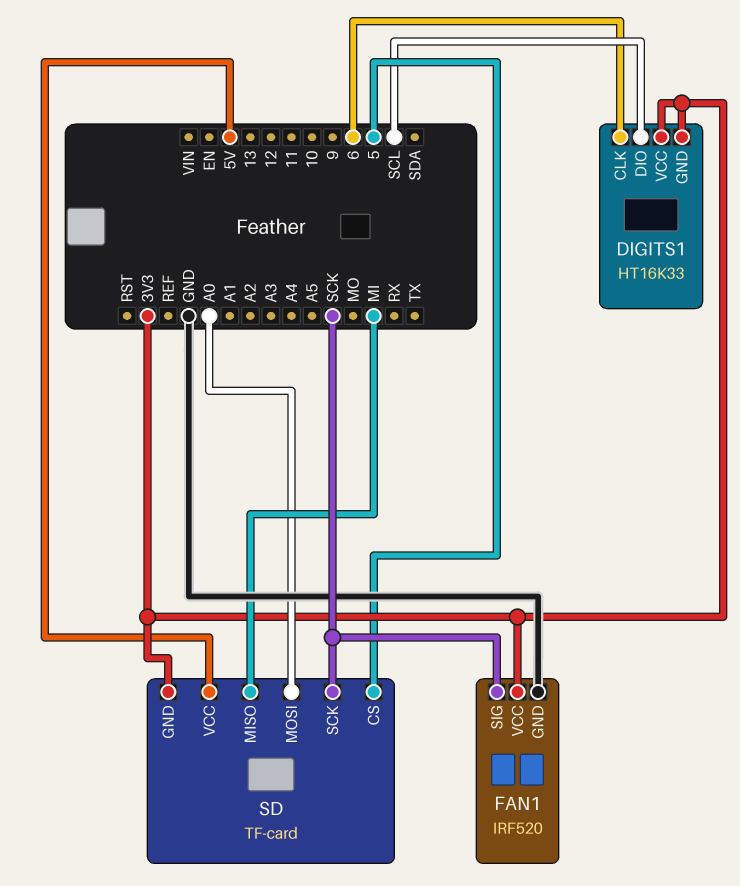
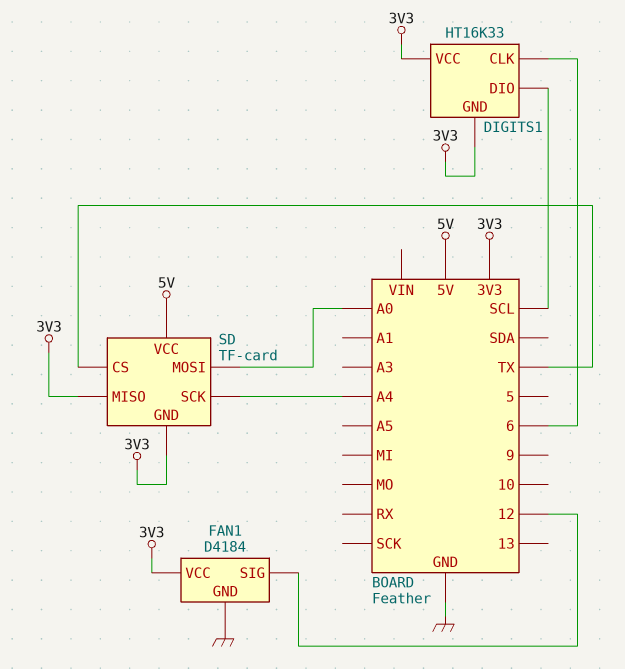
FAN1: IRF520 -> D4184
FAN1 pin SIG: SCK -> 12
SD pin CS: 5 -> TX
SD pin MISO: MI -> 3V3
SD pin SCK: SCK -> A4

